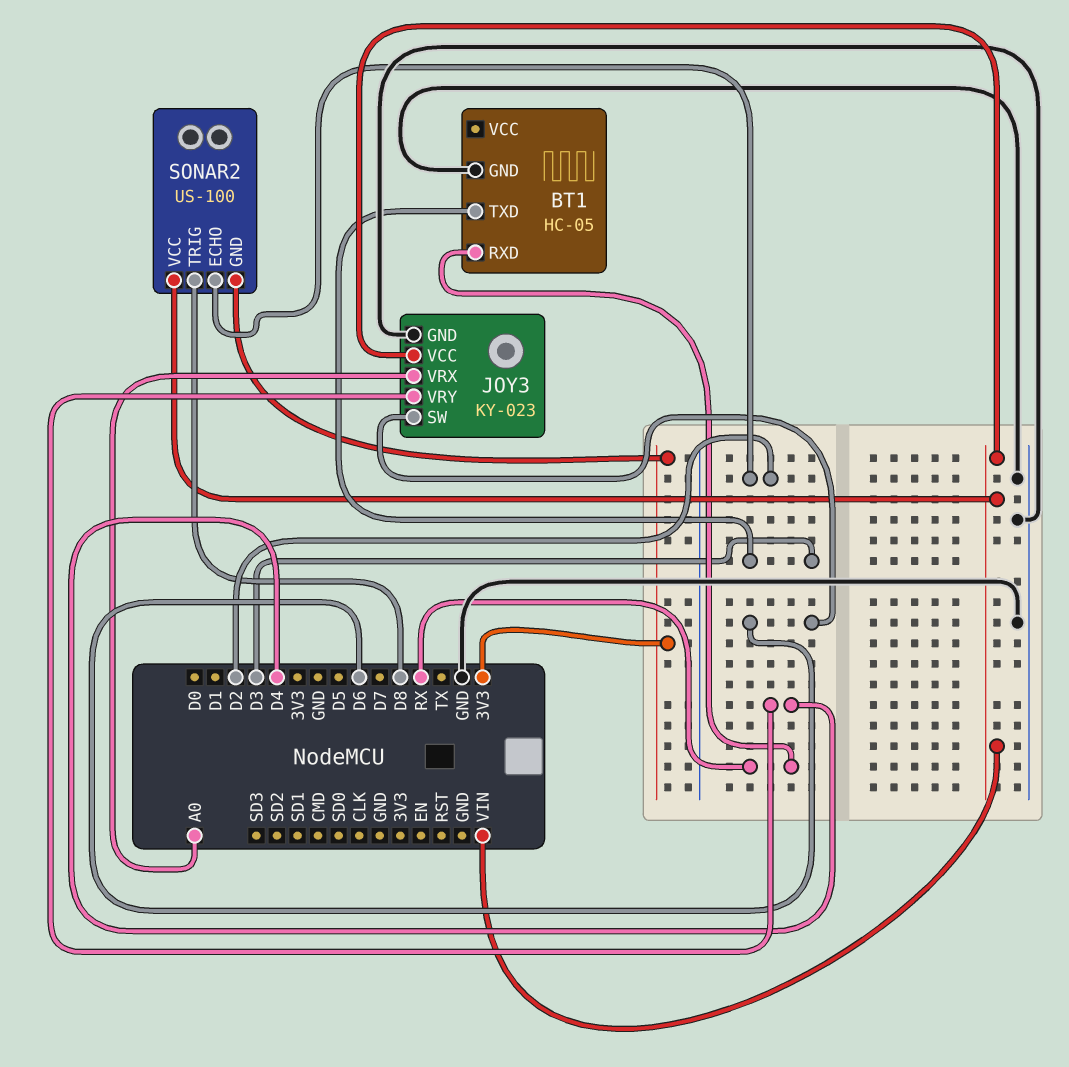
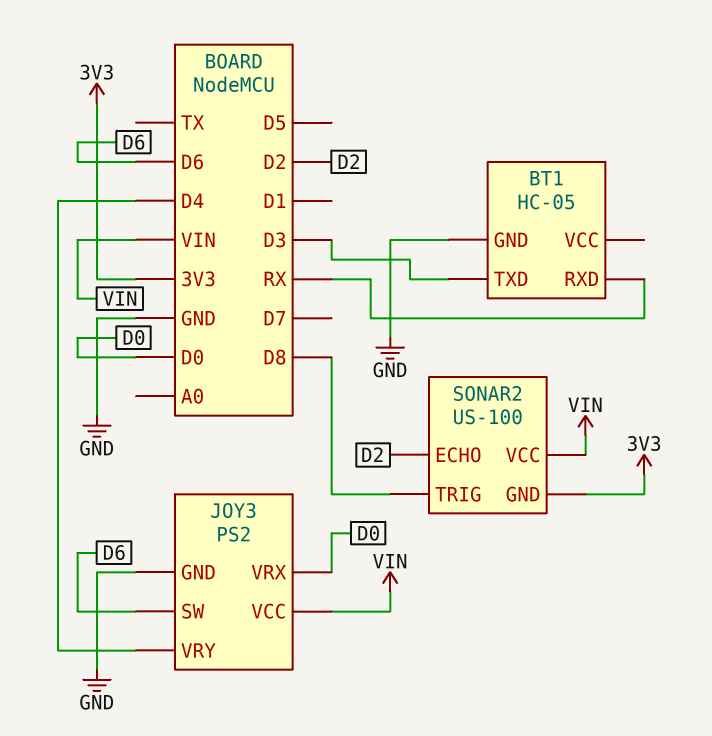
JOY3: KY-023 -> PS2
JOY3 pin VRX: A0 -> D0

